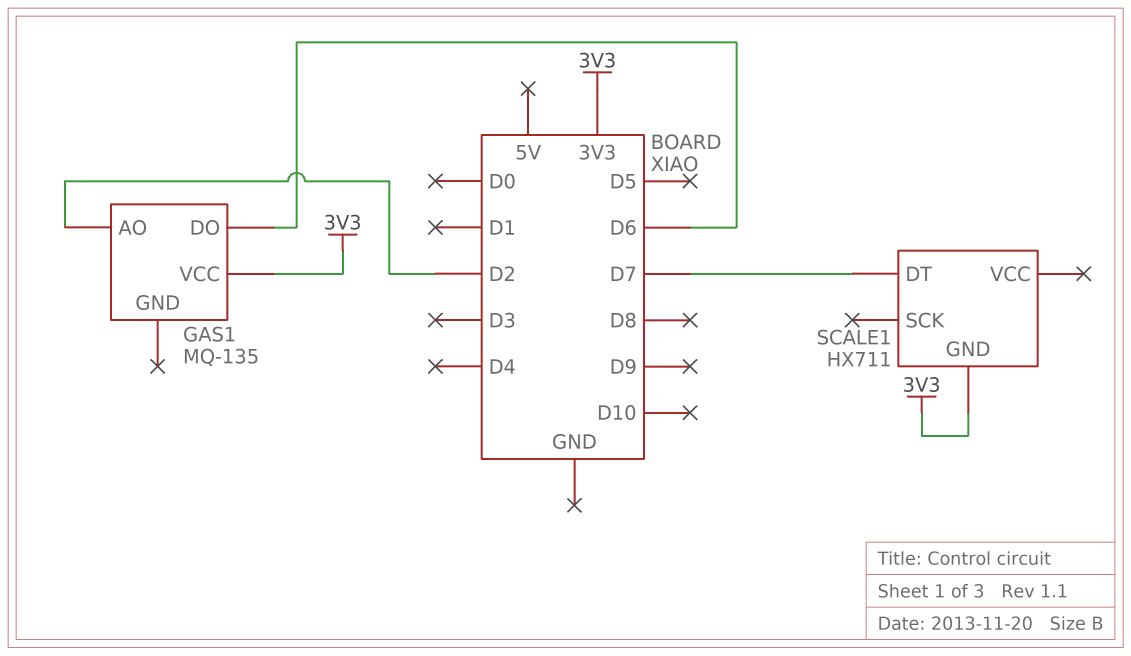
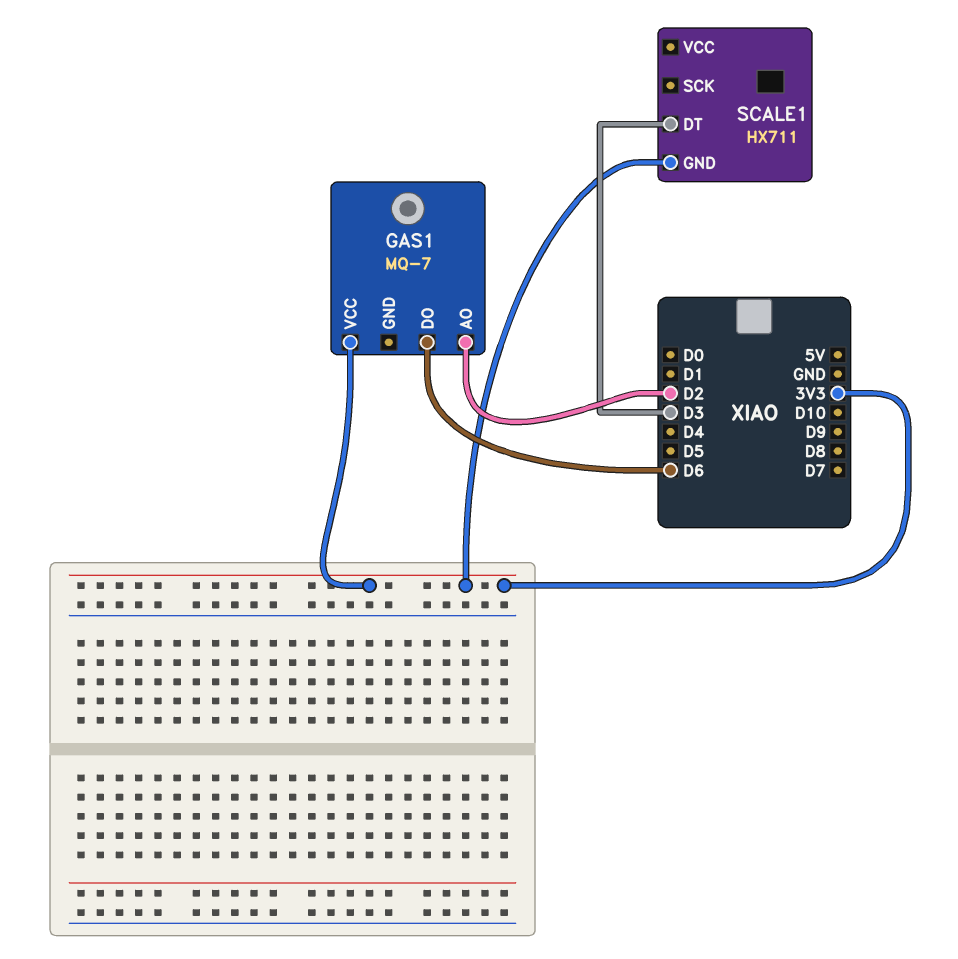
GAS1: MQ-135 -> MQ-7
SCALE1 pin DT: D7 -> D3

